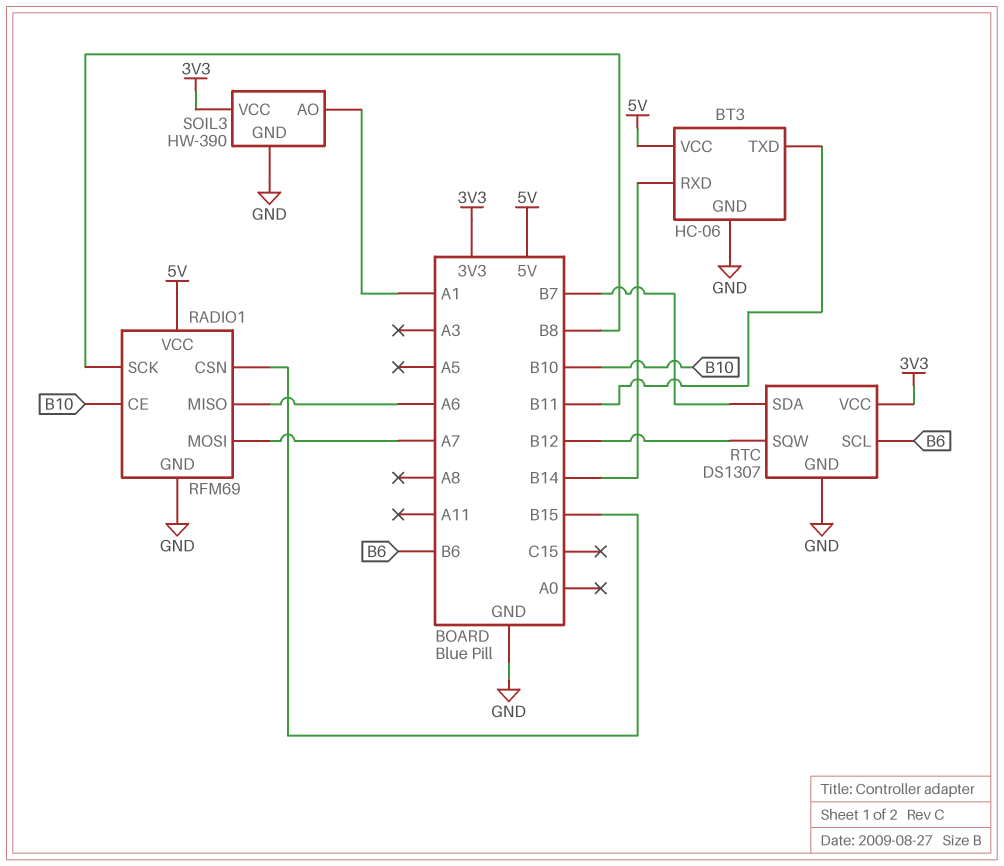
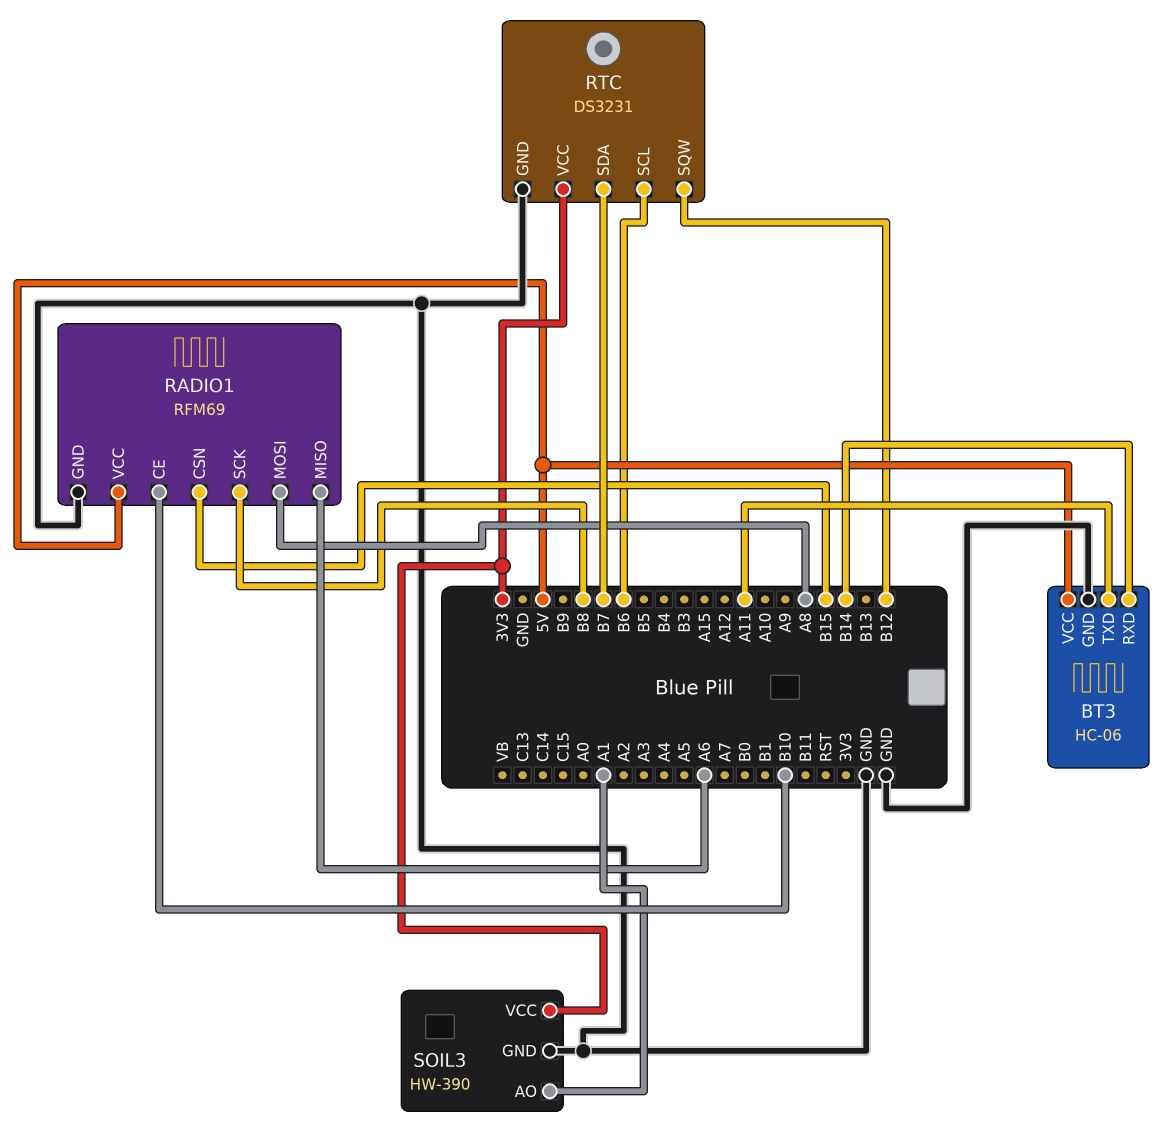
BT3 pin TXD: B11 -> A11
RADIO1 pin MOSI: A7 -> A8
RTC: DS1307 -> DS3231

